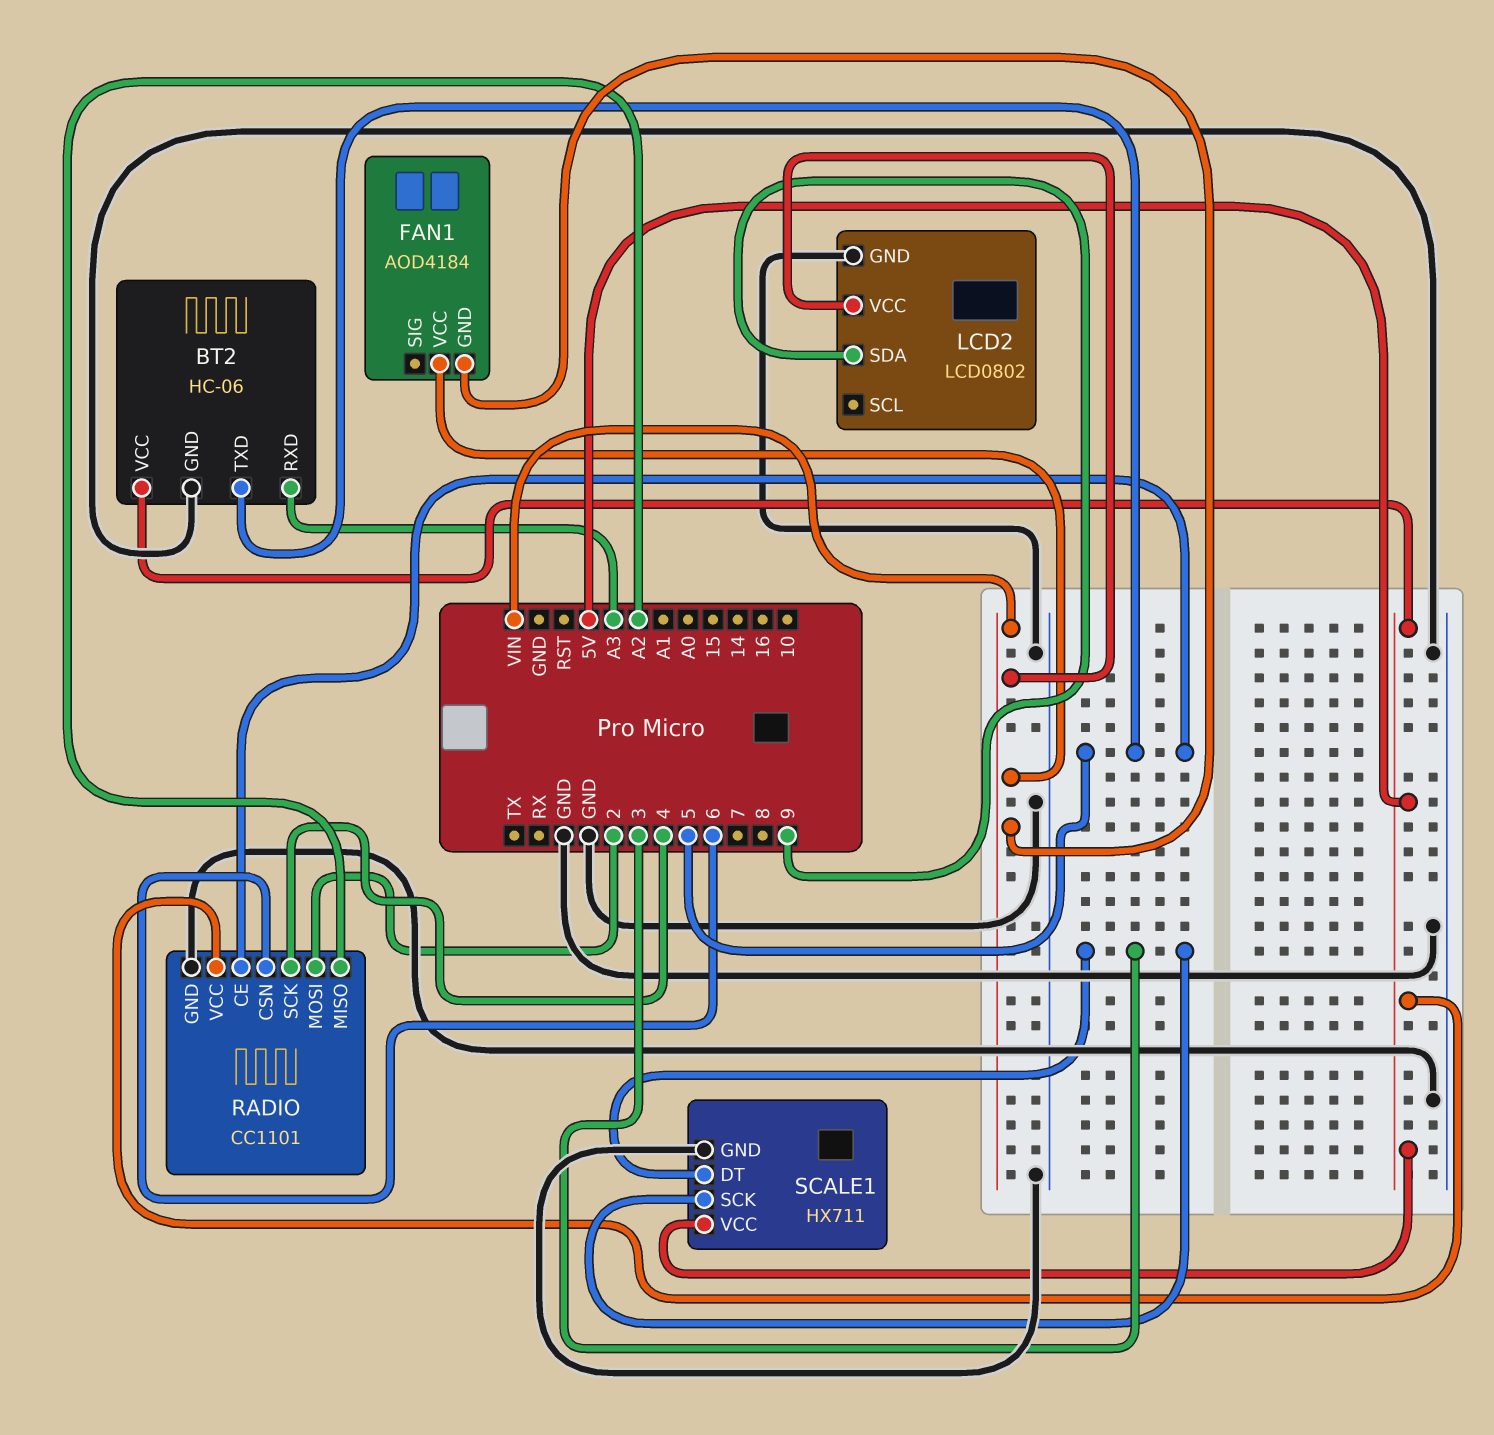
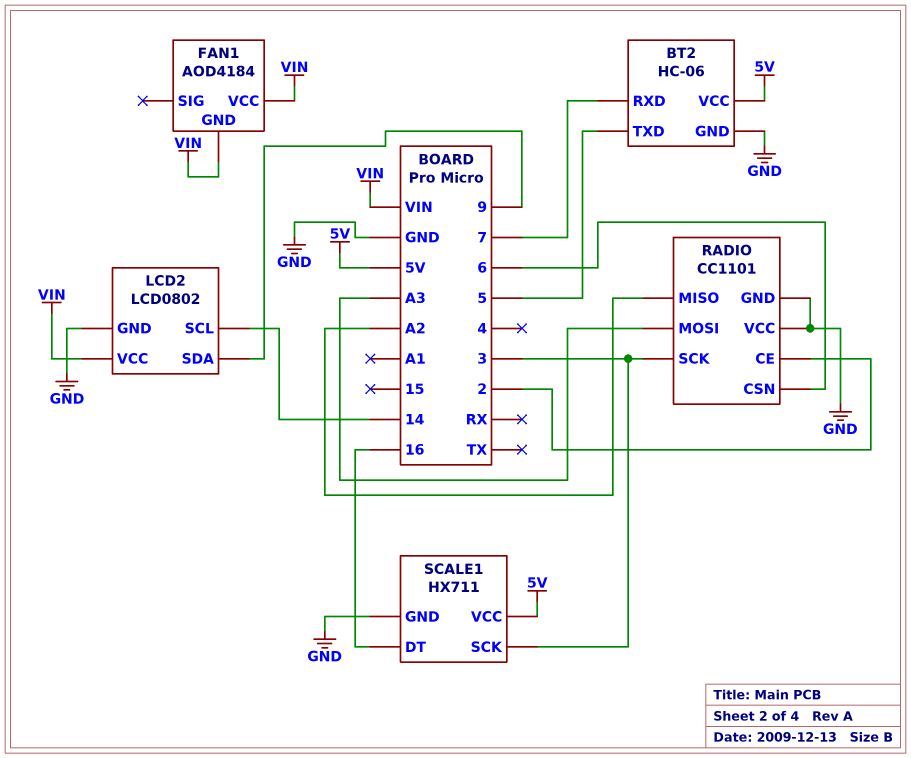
BT2 pin RXD: A3 -> 7
LCD2 pin SCL: none -> 14
RADIO pin CE: 5 -> 2
RADIO pin MOSI: 2 -> A3
RADIO pin SCK: 4 -> 3
RADIO pin VCC: 5V -> GND
SCALE1 pin DT: 3 -> 16

